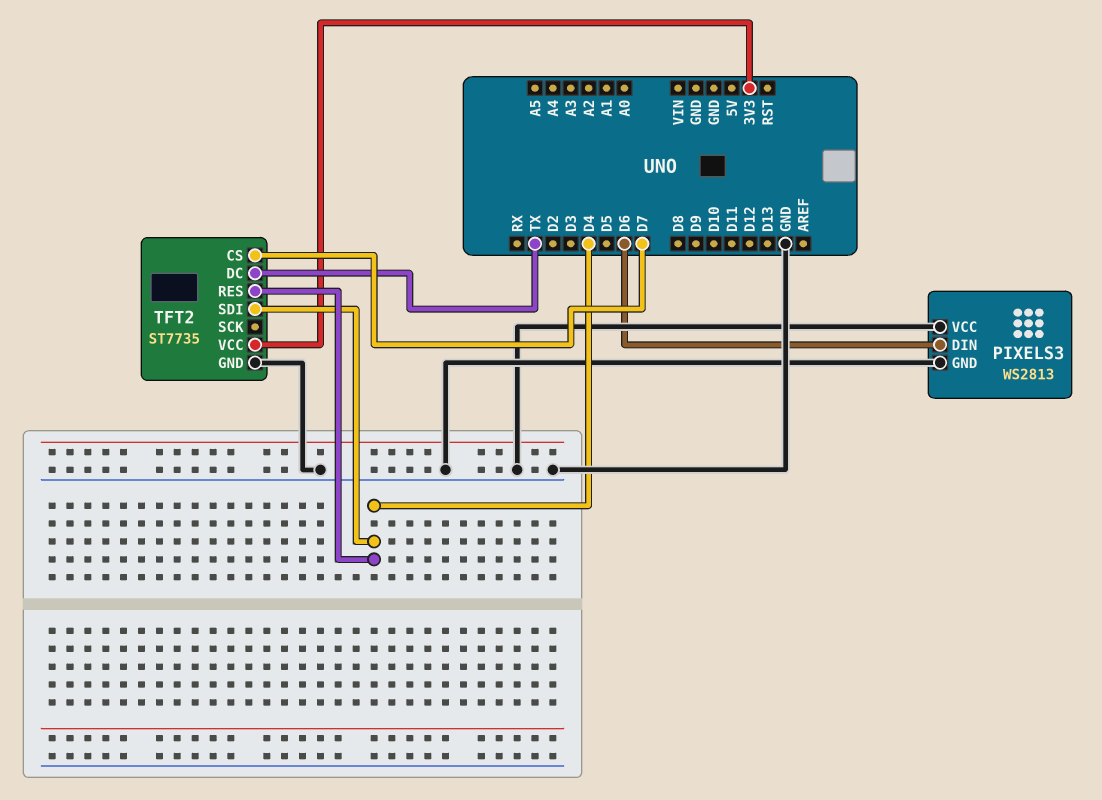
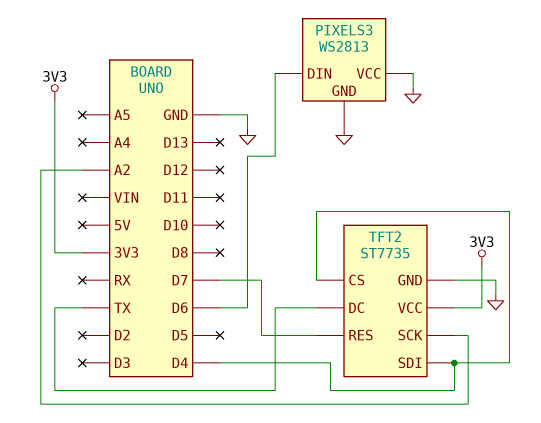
TFT2 pin CS: D7 -> D4
TFT2 pin RES: D4 -> D7
TFT2 pin SCK: none -> A2

